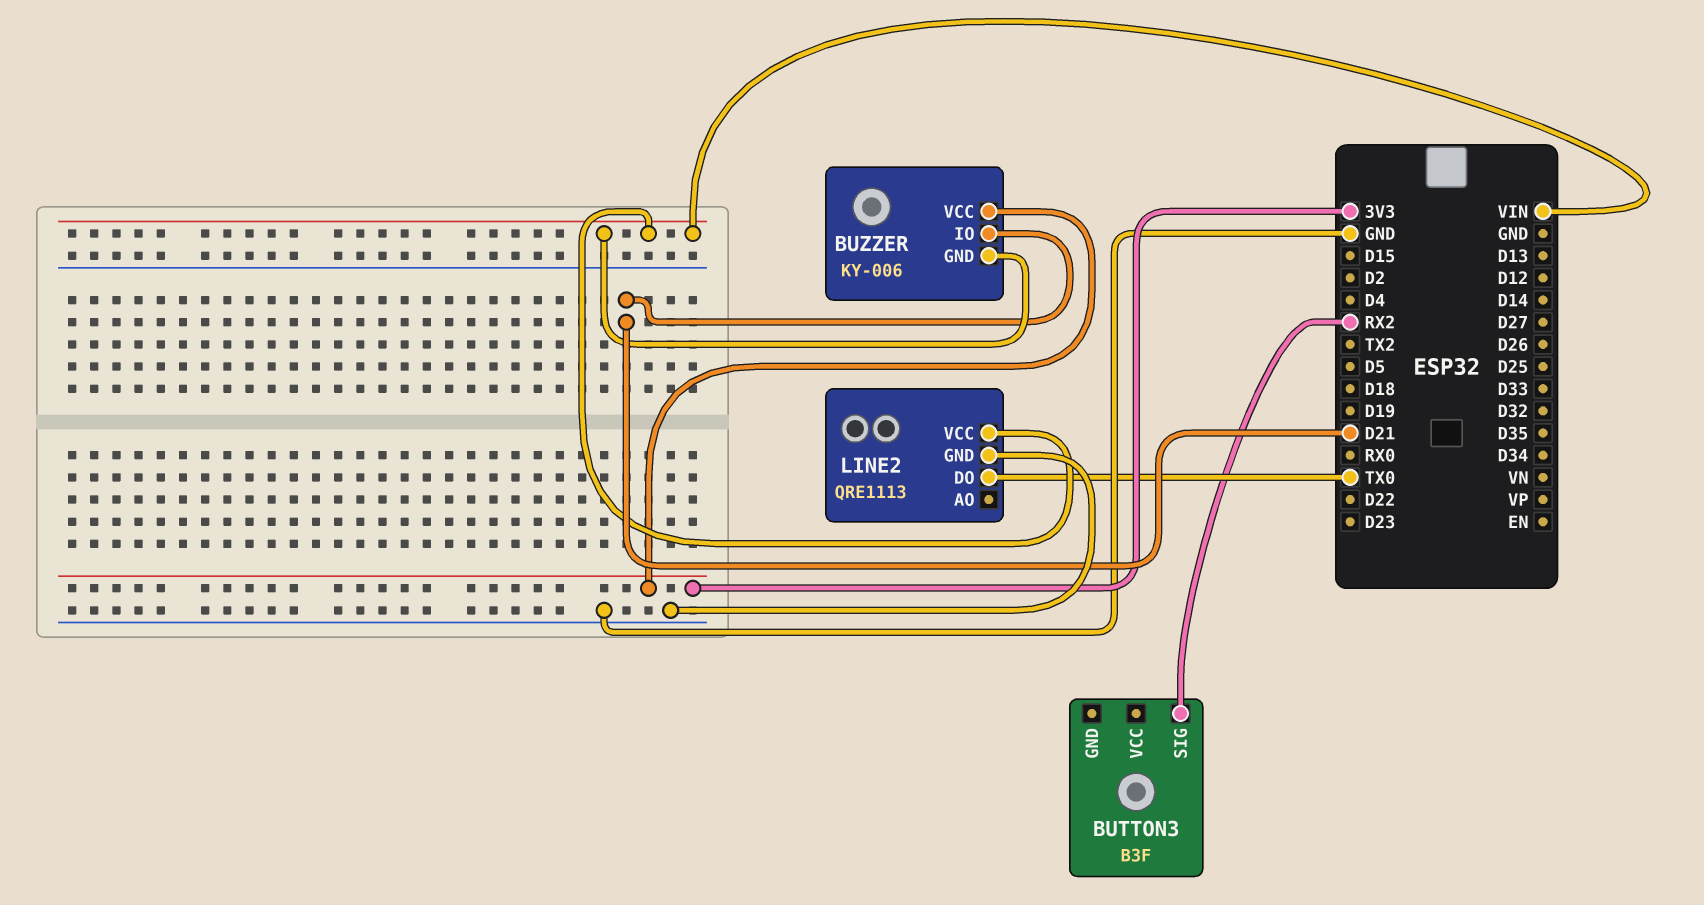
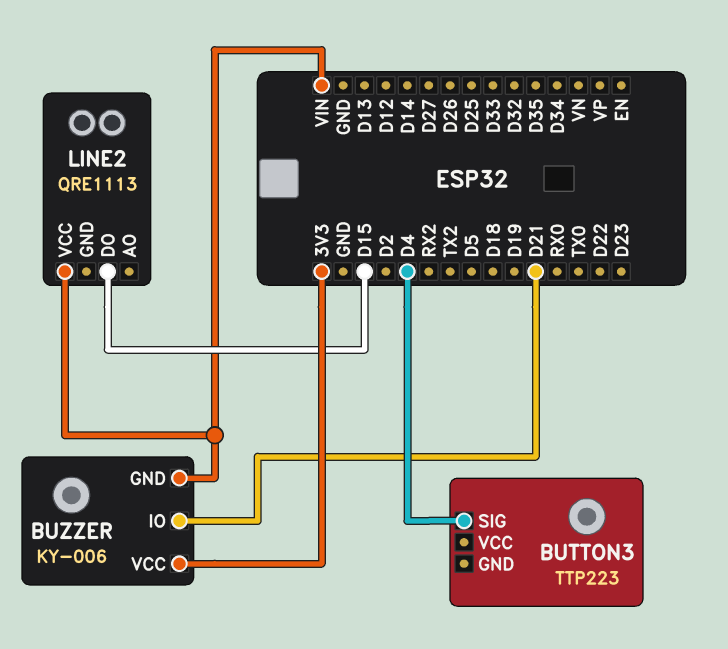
BUTTON3: B3F -> TTP223
BUTTON3 pin SIG: RX2 -> D4
LINE2 pin DO: TX0 -> D15
LINE2 pin GND: GND -> none

